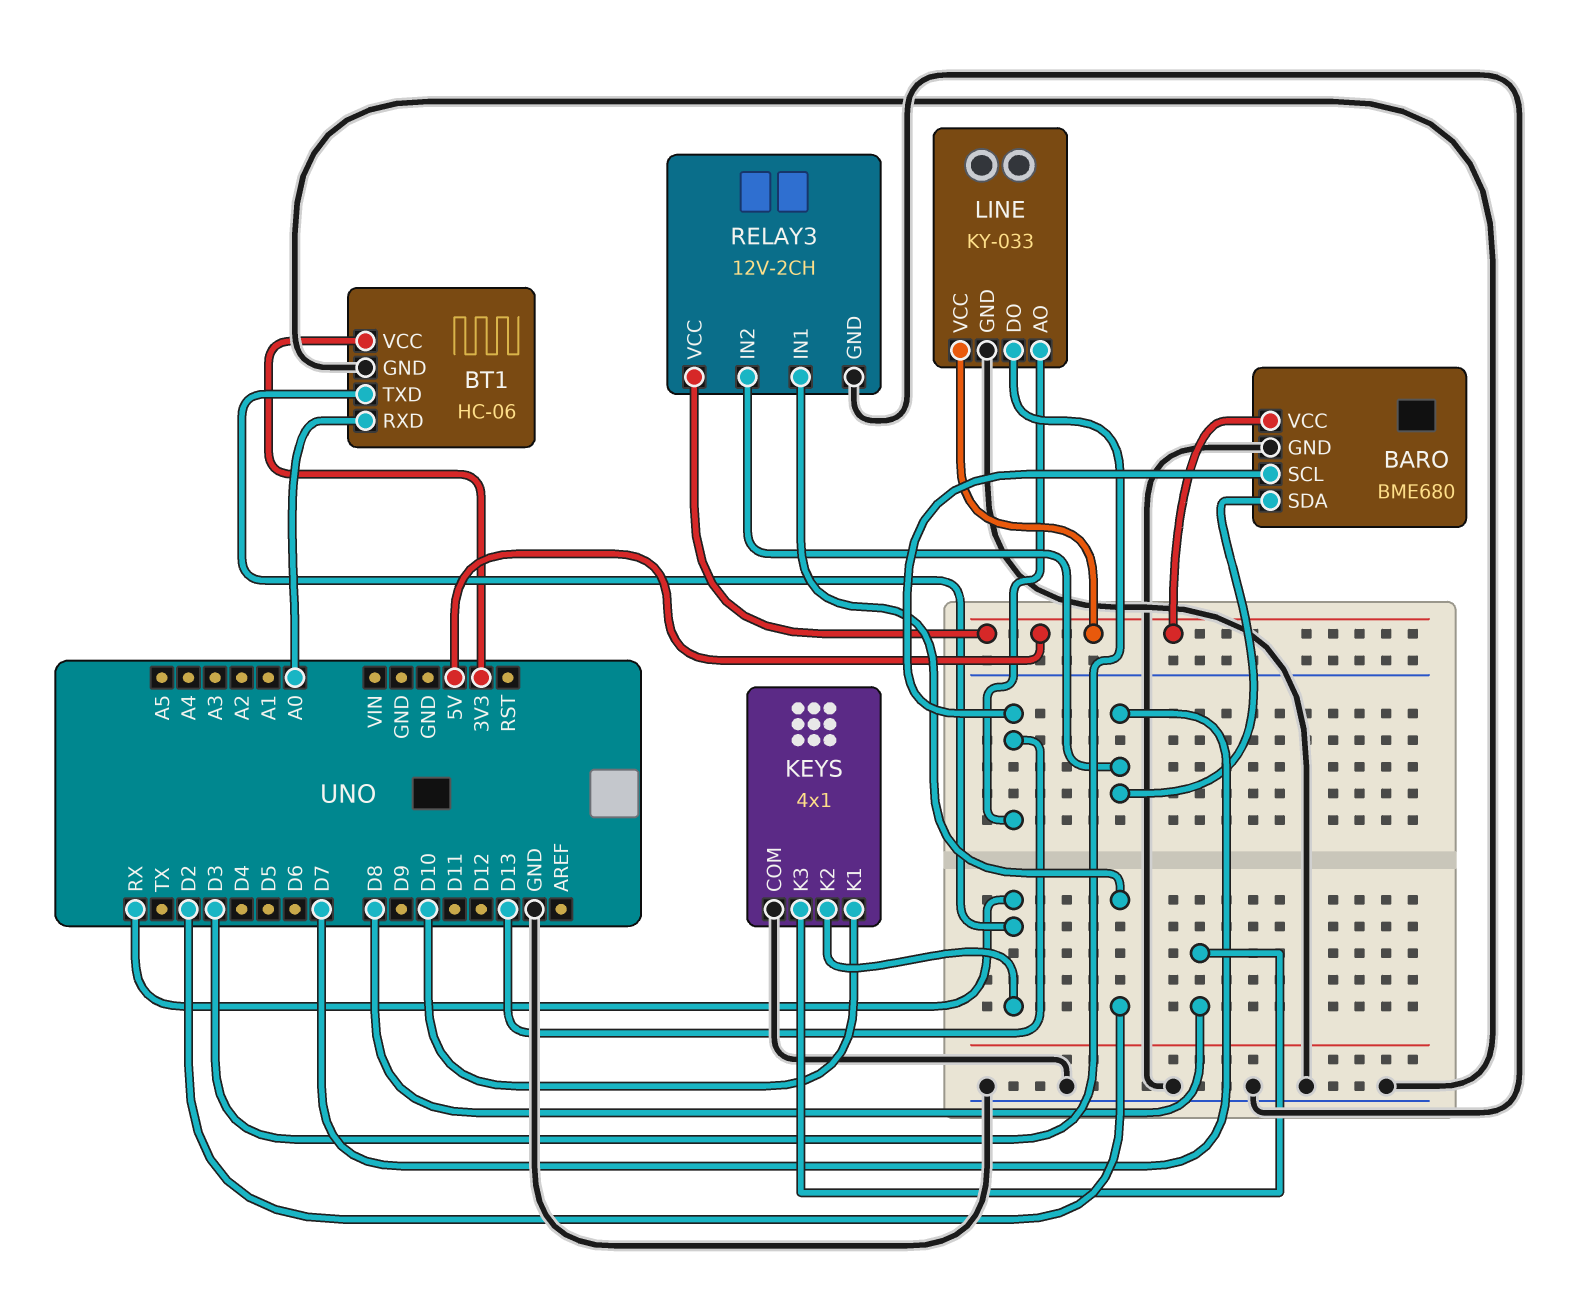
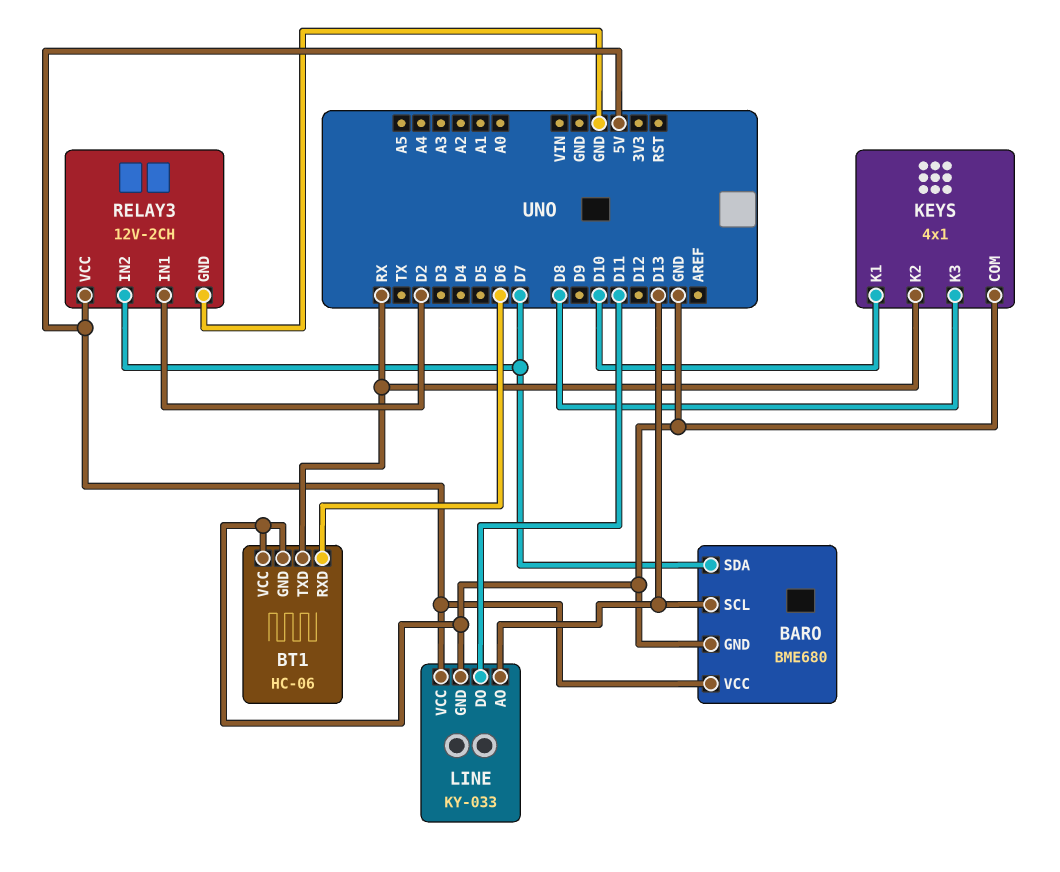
BT1 pin RXD: A0 -> D6
BT1 pin VCC: 3V3 -> GND
LINE pin DO: D3 -> D11

